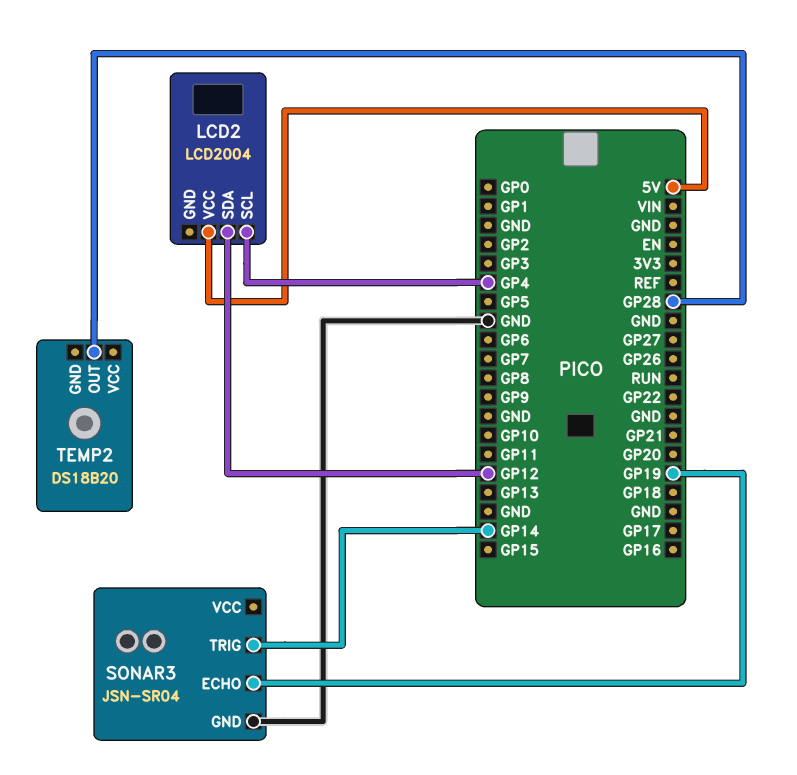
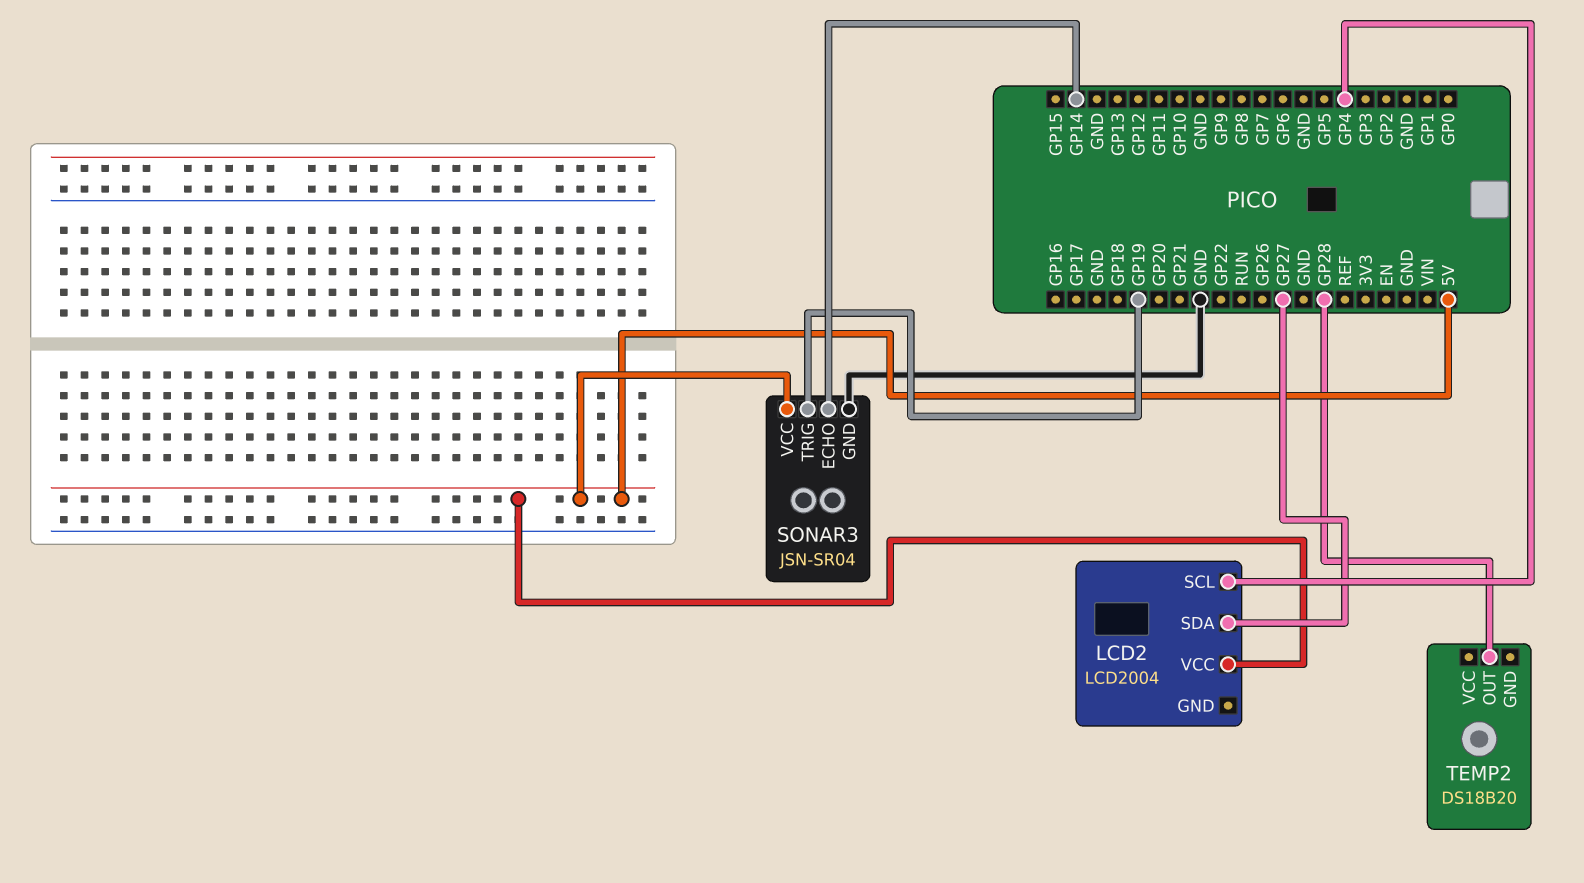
LCD2 pin SDA: GP12 -> GP27
SONAR3 pin ECHO: GP19 -> GP14
SONAR3 pin TRIG: GP14 -> GP19
SONAR3 pin VCC: none -> 5V

